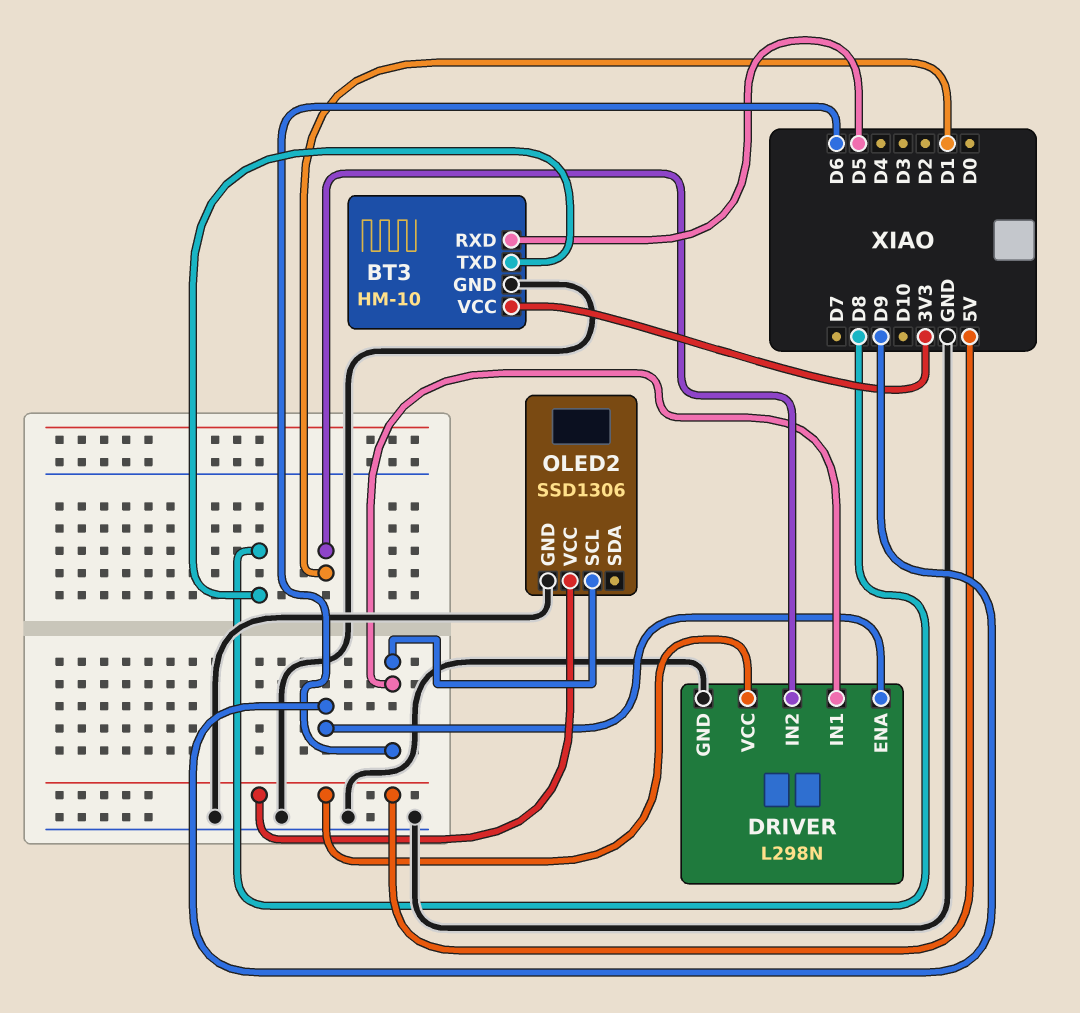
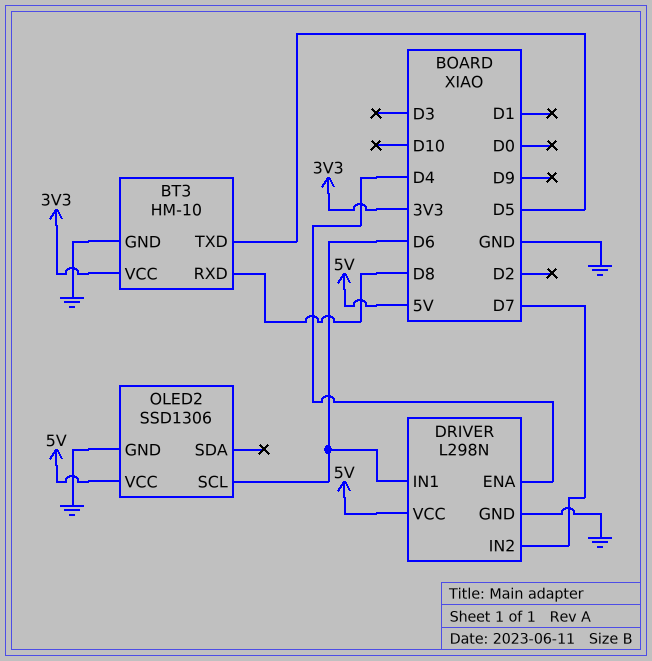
BT3 pin RXD: D5 -> D8
BT3 pin TXD: D8 -> D5
DRIVER pin ENA: D9 -> D4
DRIVER pin IN2: D1 -> D7

